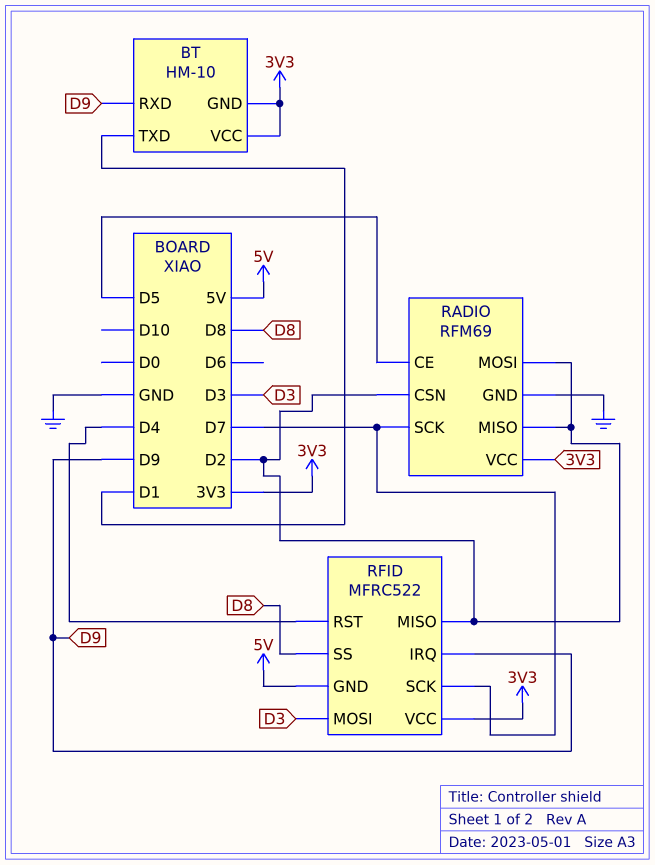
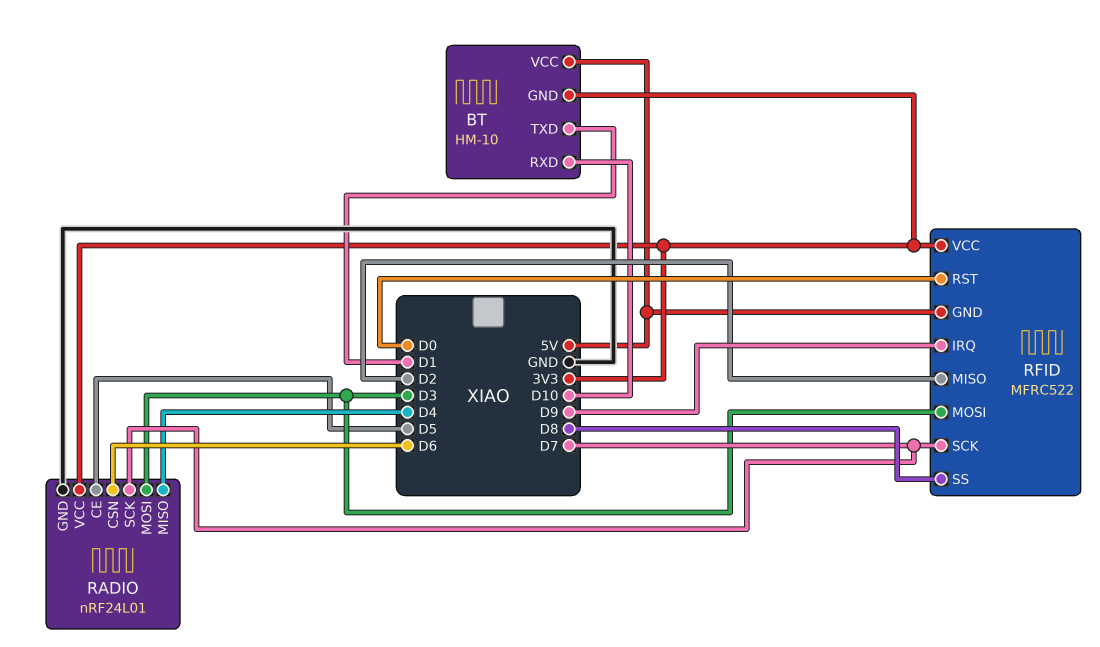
BT pin RXD: D9 -> D10
BT pin VCC: 3V3 -> 5V
RADIO: RFM69 -> nRF24L01
RADIO pin CSN: D2 -> D6
RADIO pin MISO: D2 -> D4
RADIO pin MOSI: D2 -> D3
RFID pin RST: D4 -> D0

